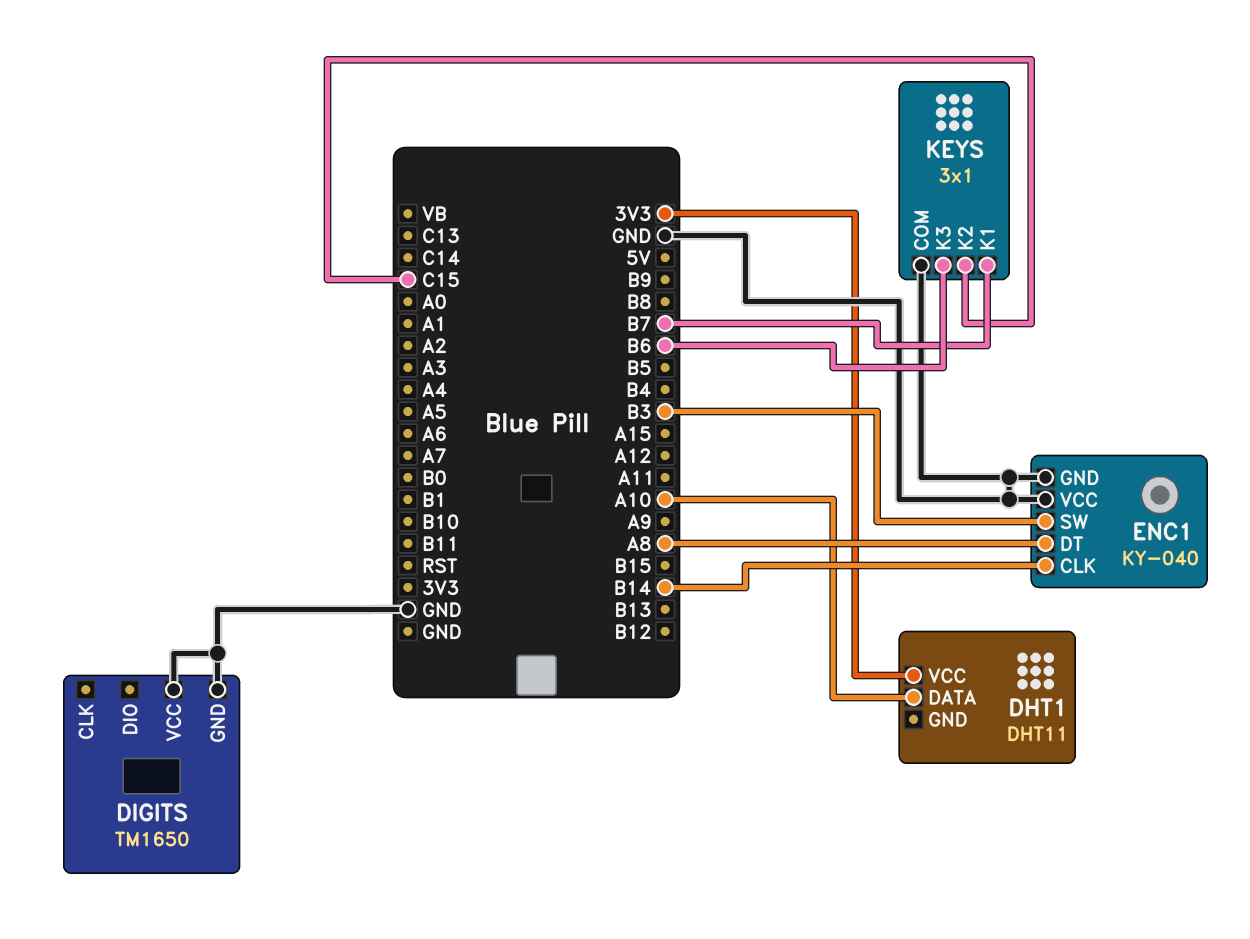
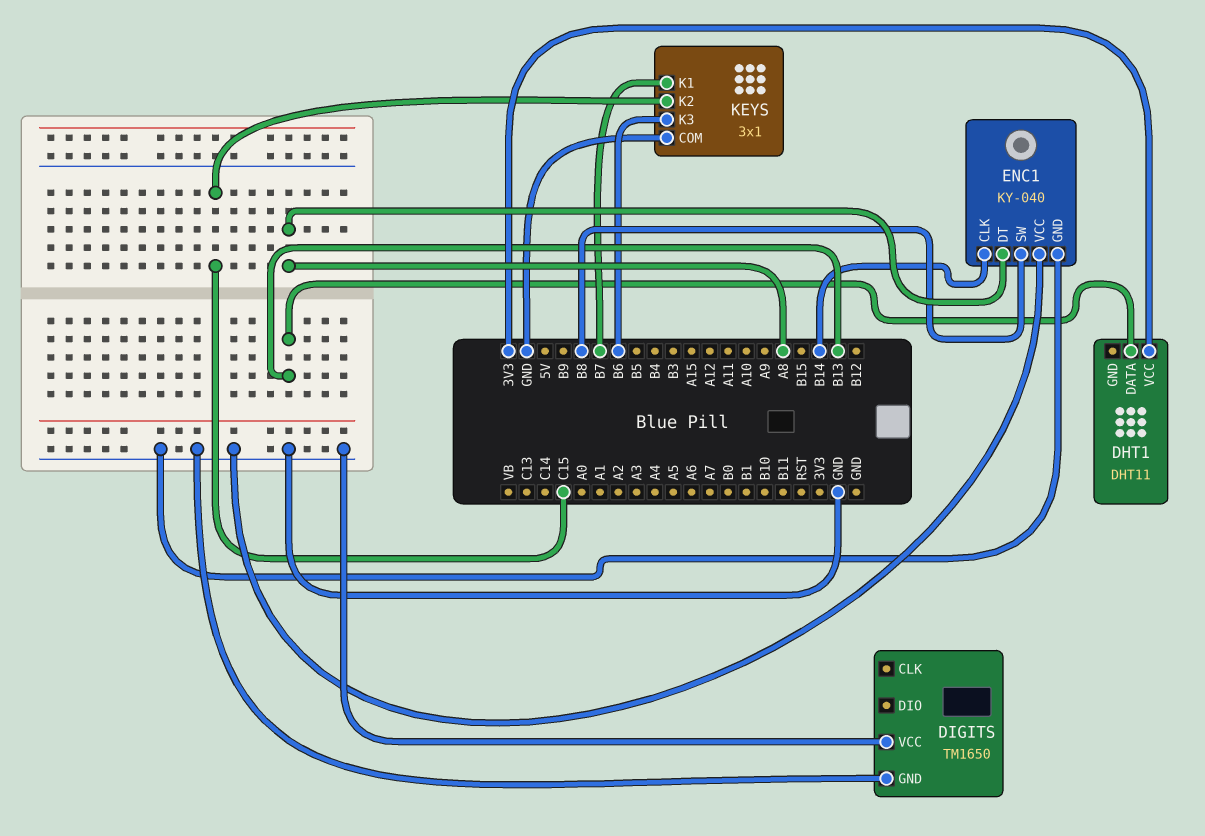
DHT1 pin DATA: A10 -> B13
ENC1 pin SW: B3 -> B8

